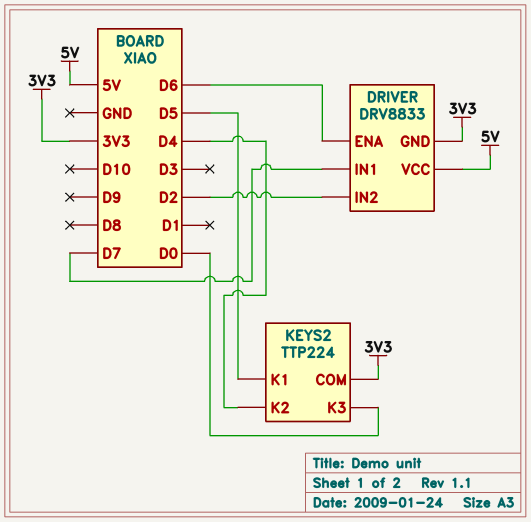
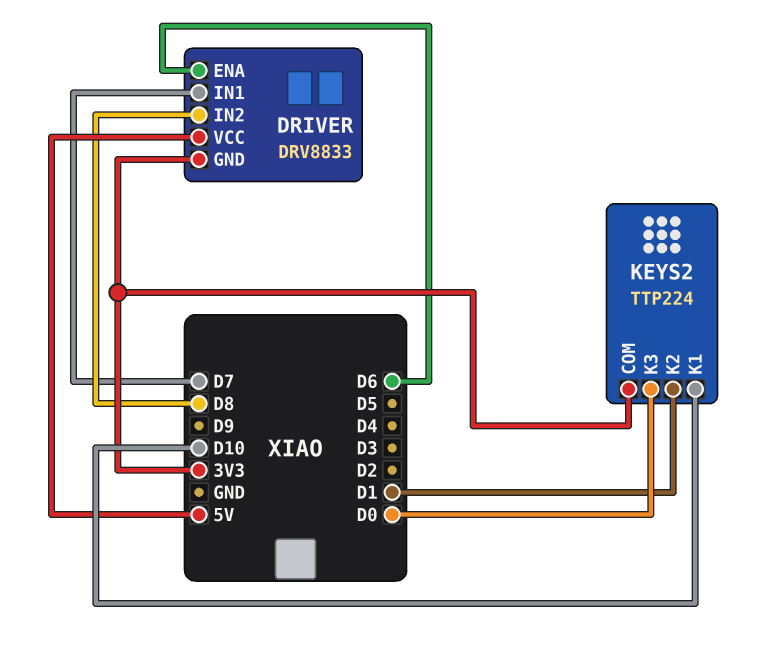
DRIVER pin IN2: D2 -> D8
KEYS2 pin K1: D5 -> D10
KEYS2 pin K2: D4 -> D1

